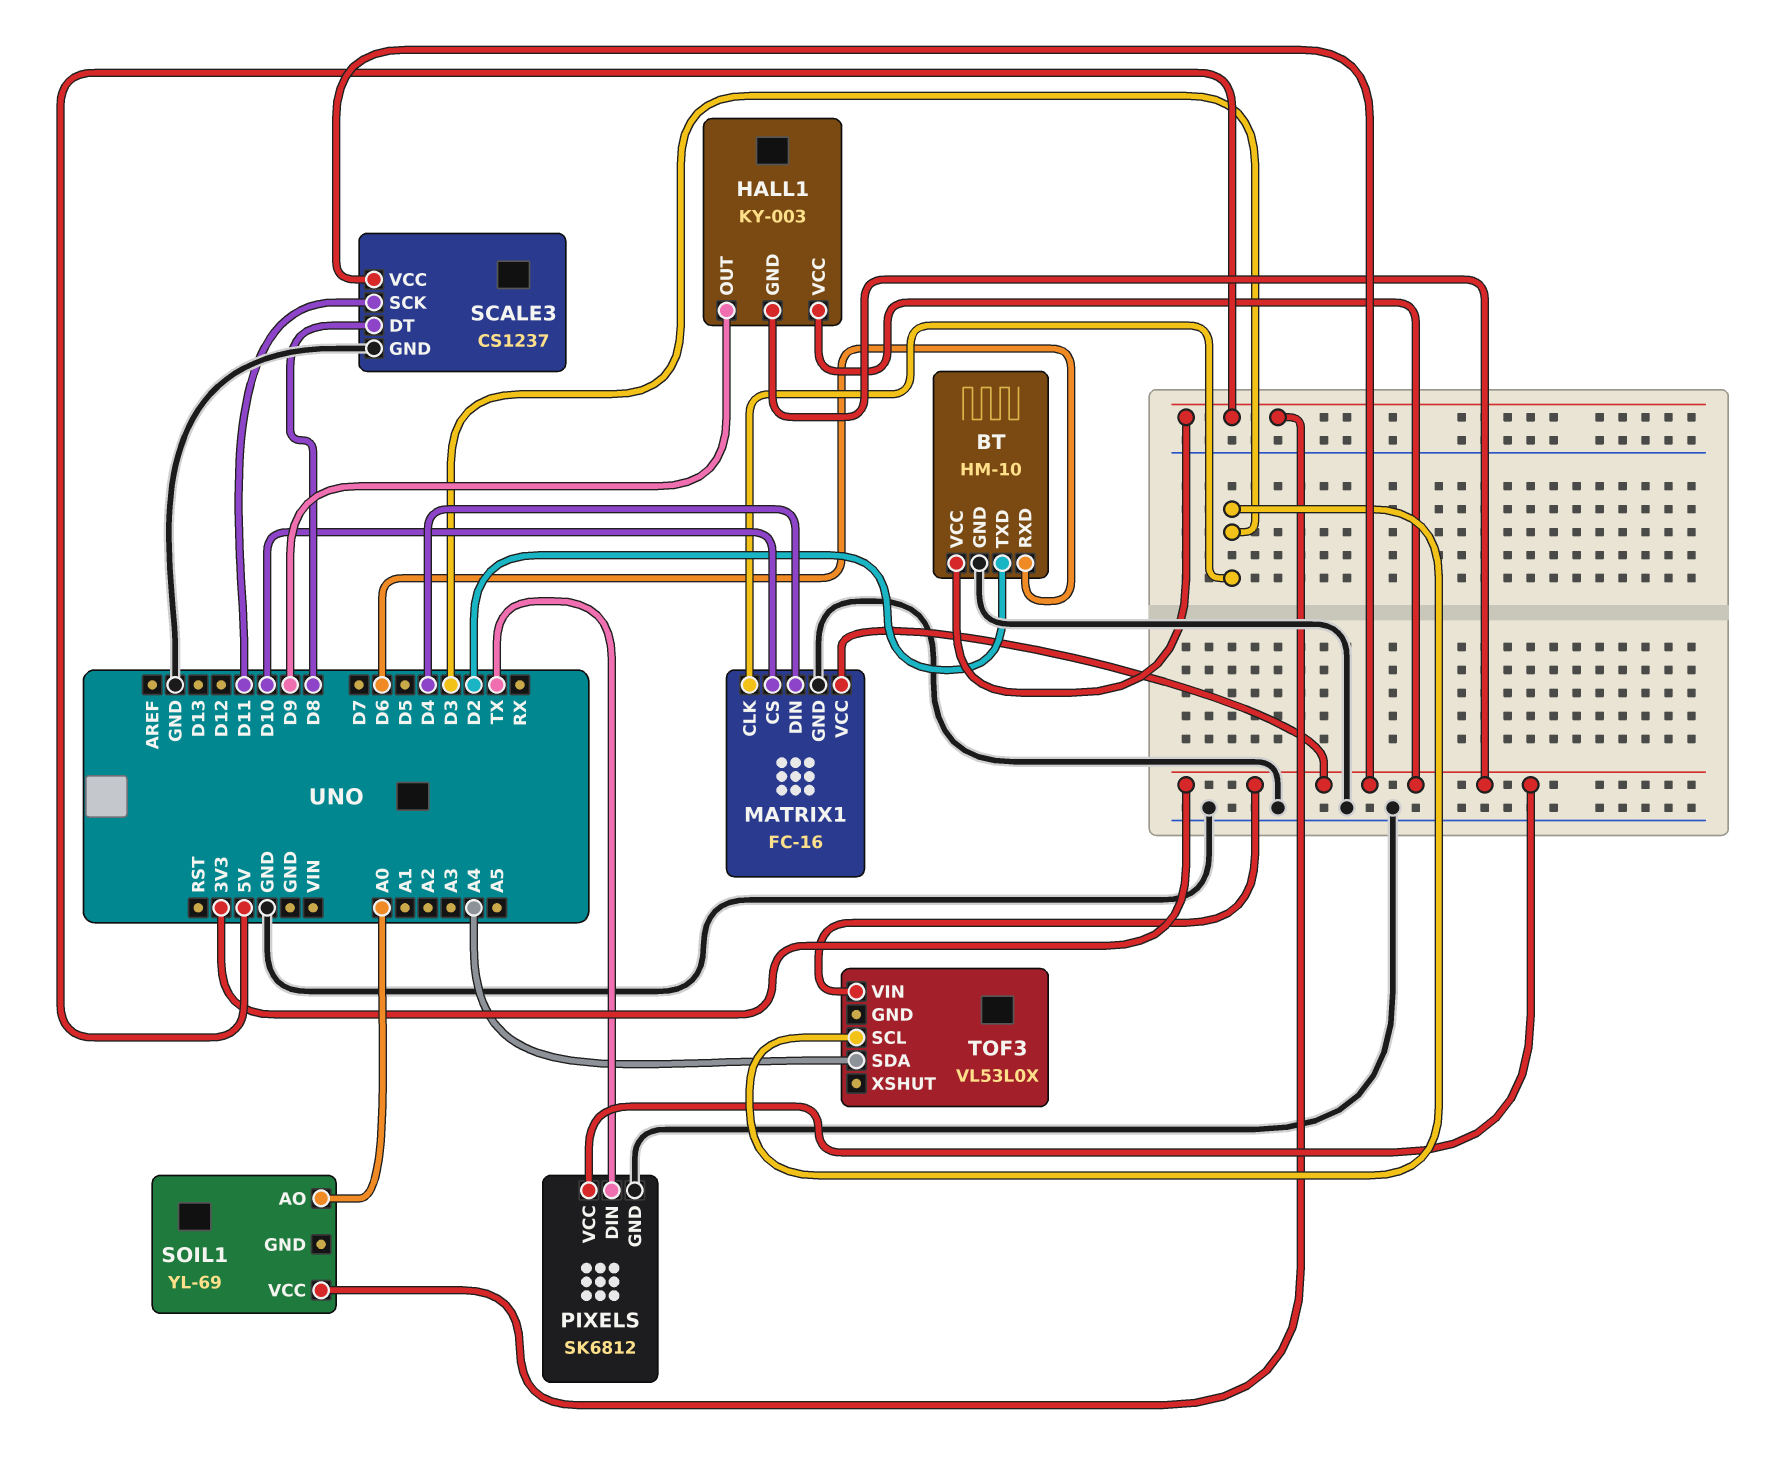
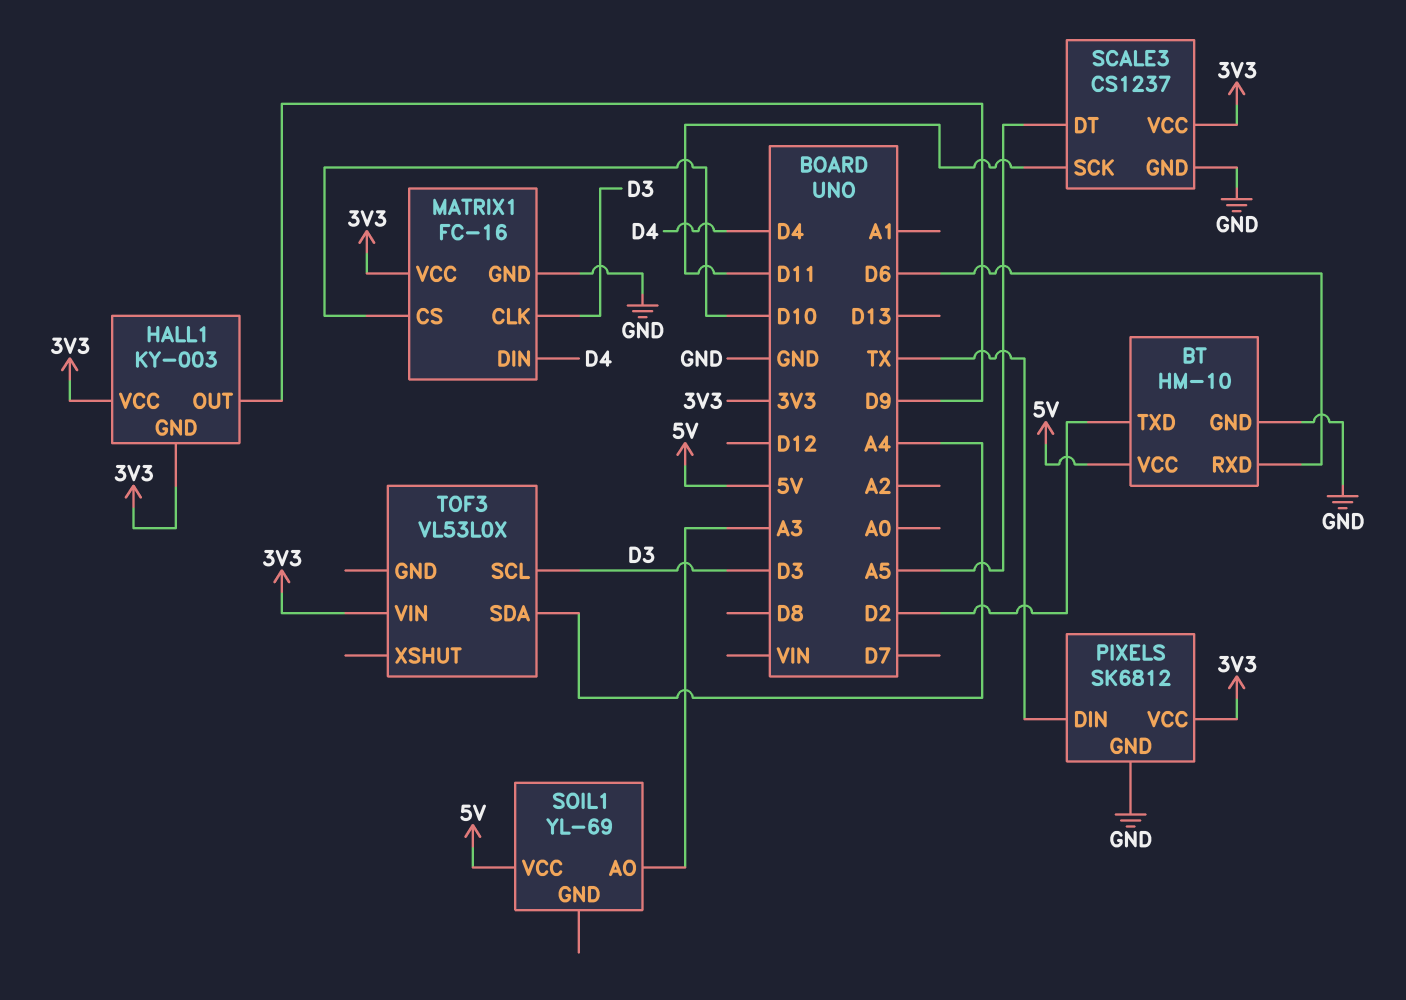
SCALE3 pin DT: D8 -> A5
SOIL1 pin AO: A0 -> A3

